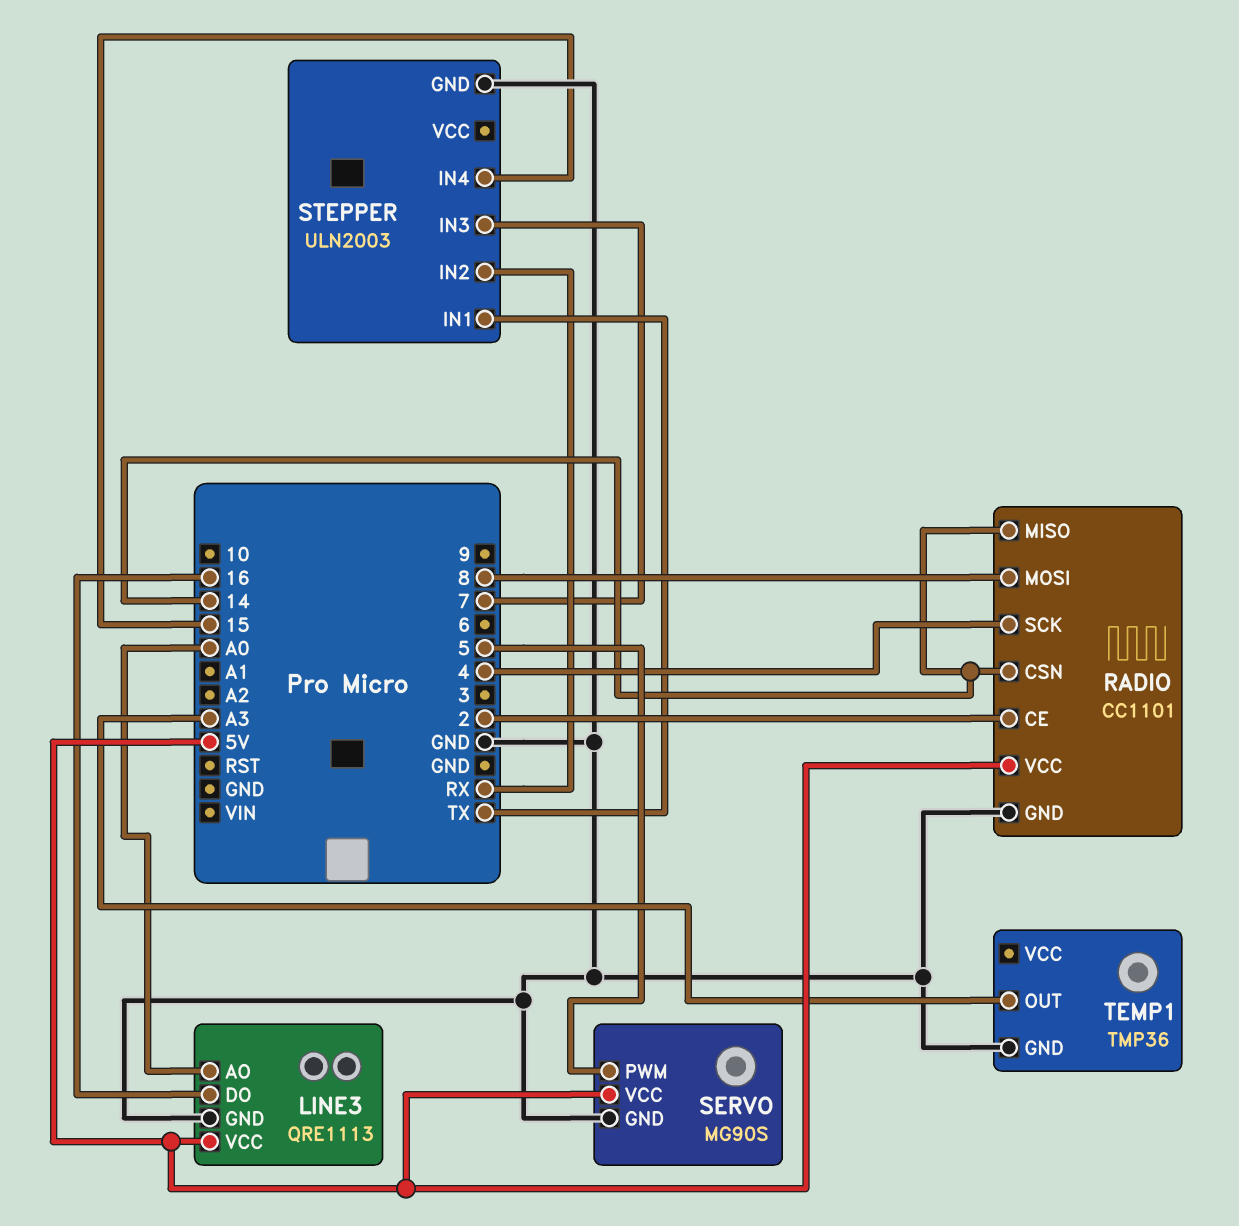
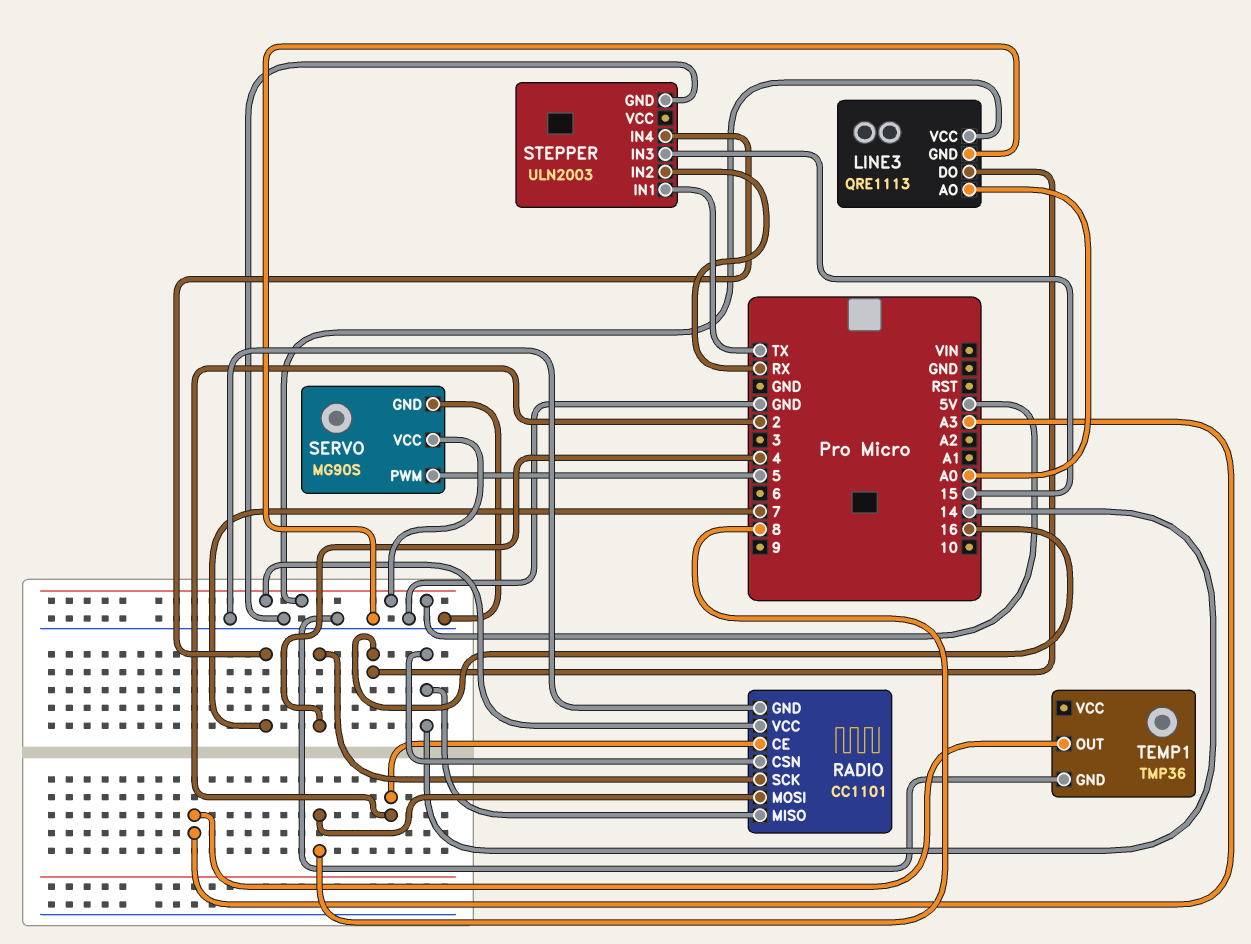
STEPPER pin IN3: 7 -> 15
STEPPER pin IN4: 15 -> 7

